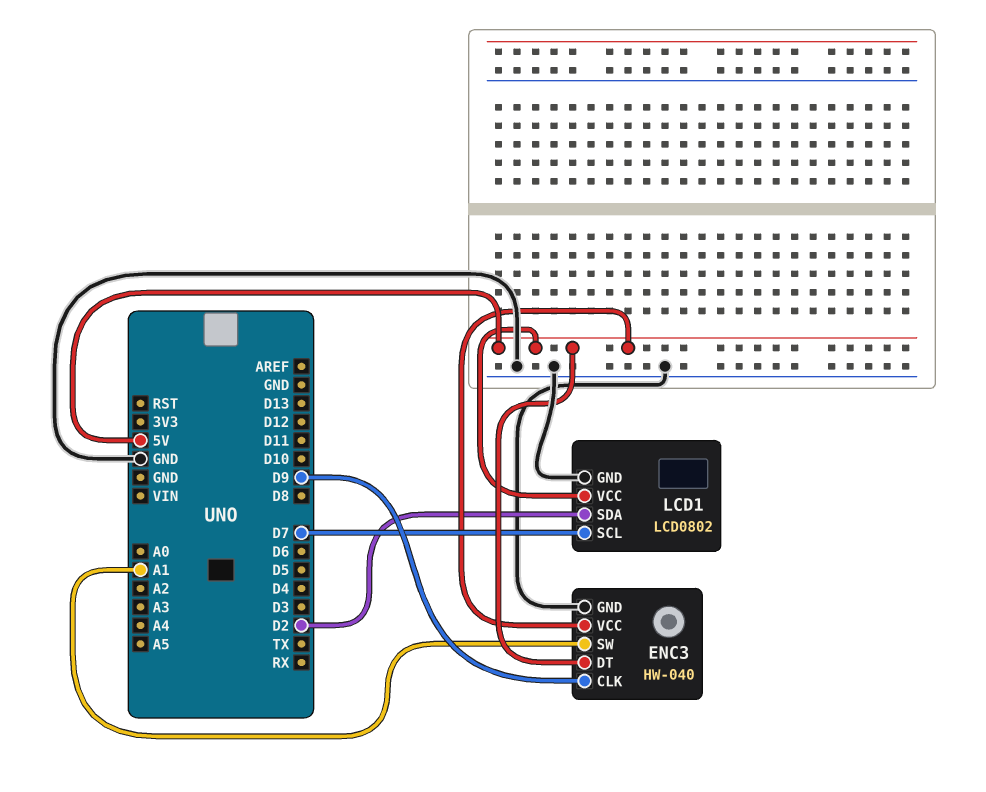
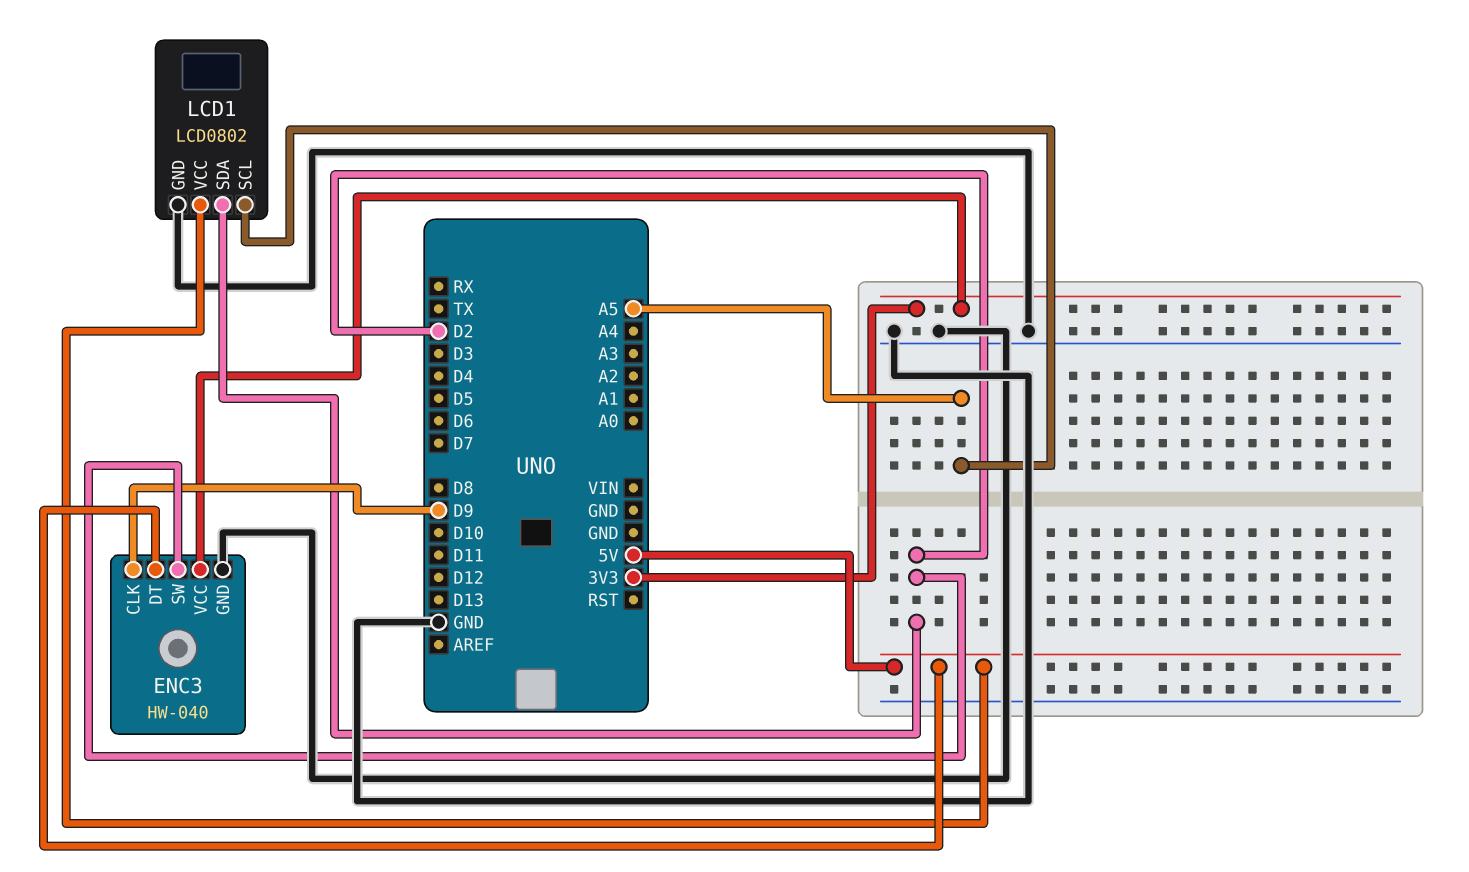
ENC3 pin SW: A1 -> D2
ENC3 pin VCC: 5V -> 3V3
LCD1 pin SCL: D7 -> A5

